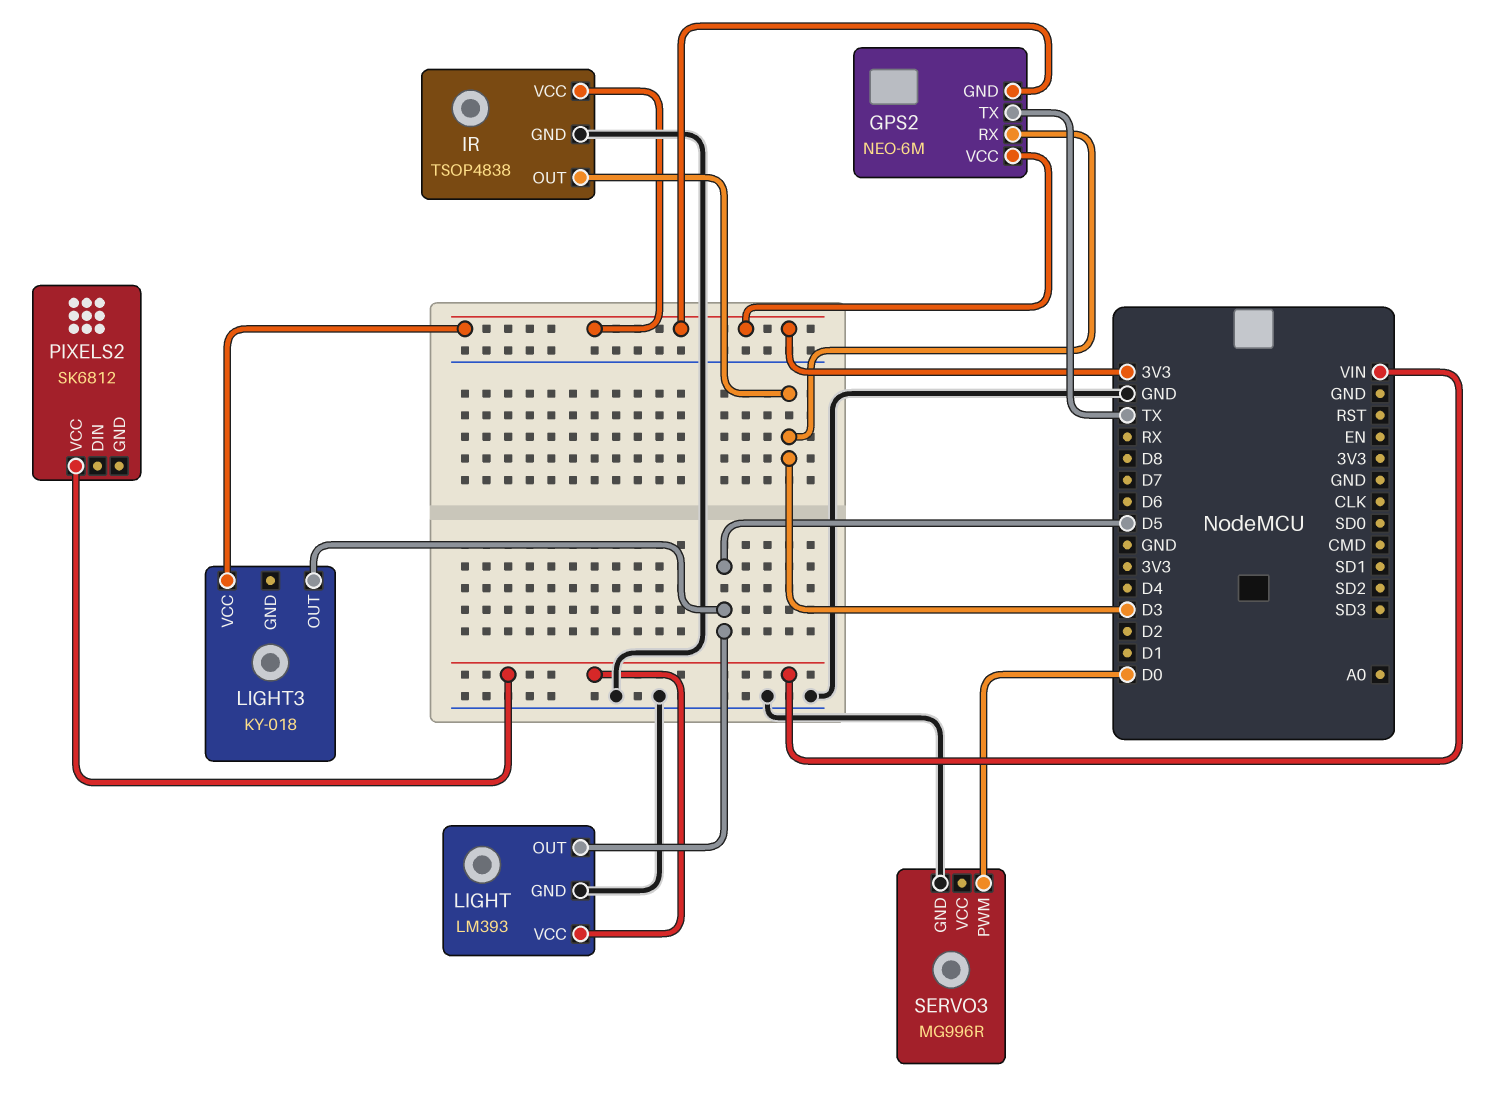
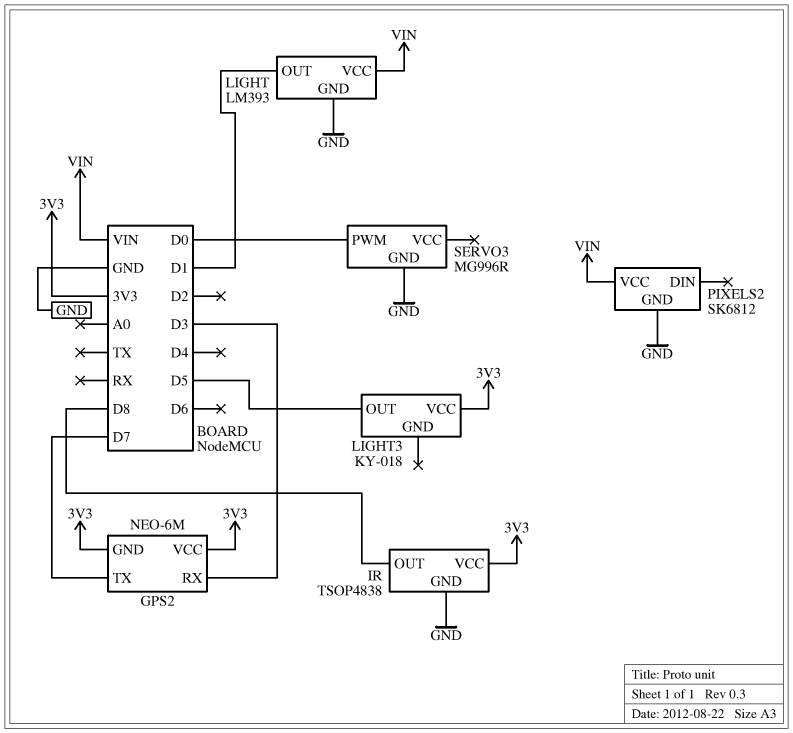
GPS2 pin TX: TX -> D7
IR pin OUT: D3 -> D8
LIGHT pin OUT: D5 -> D1
PIXELS2 pin GND: none -> GND

